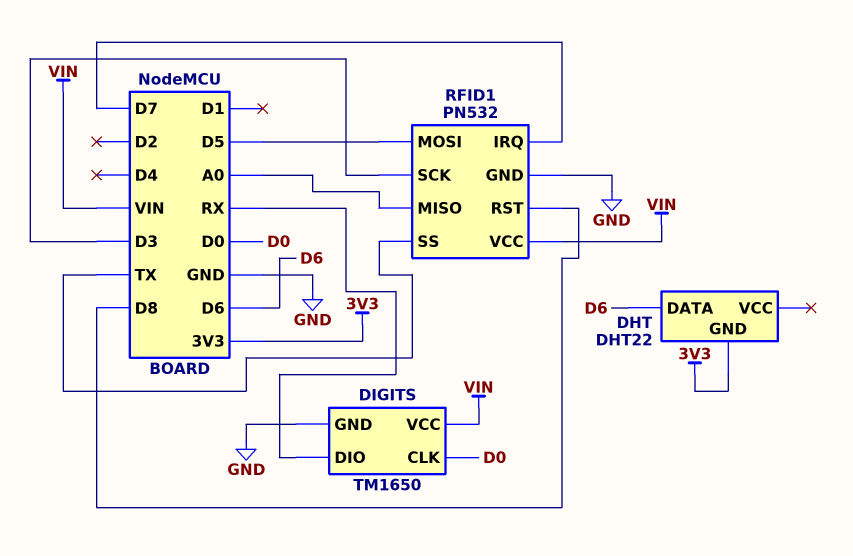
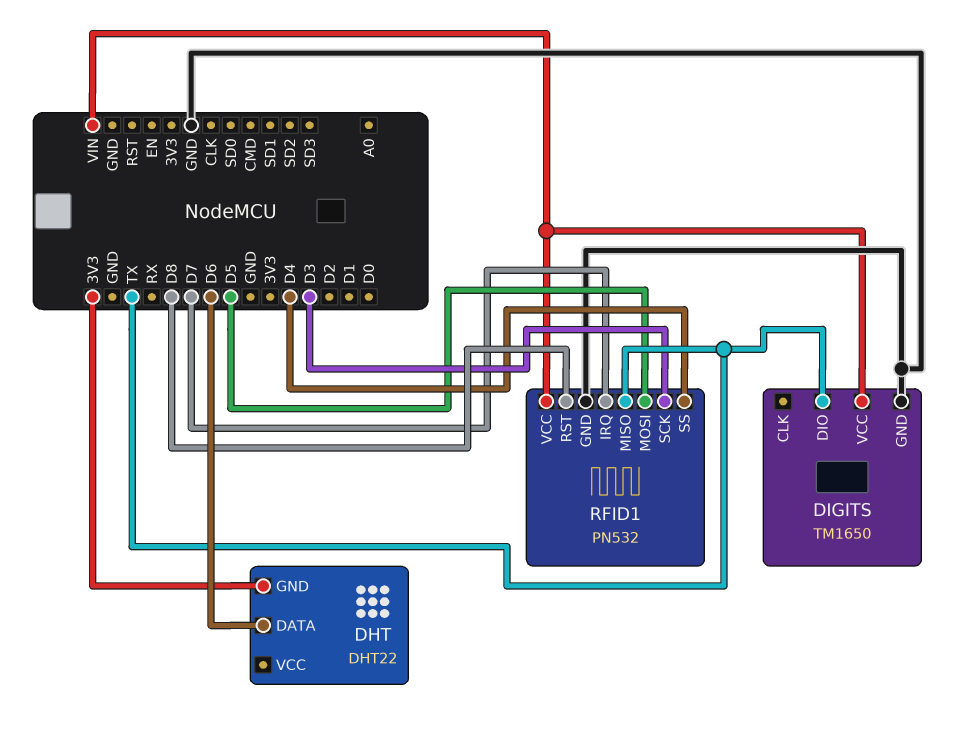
DIGITS pin CLK: D0 -> none
DIGITS pin DIO: RX -> TX
RFID1 pin MISO: A0 -> TX
RFID1 pin SS: TX -> D4

